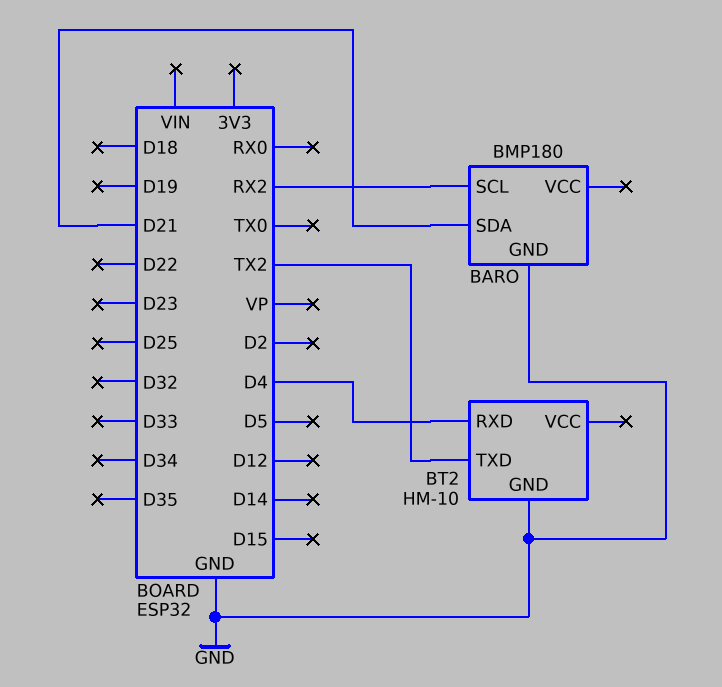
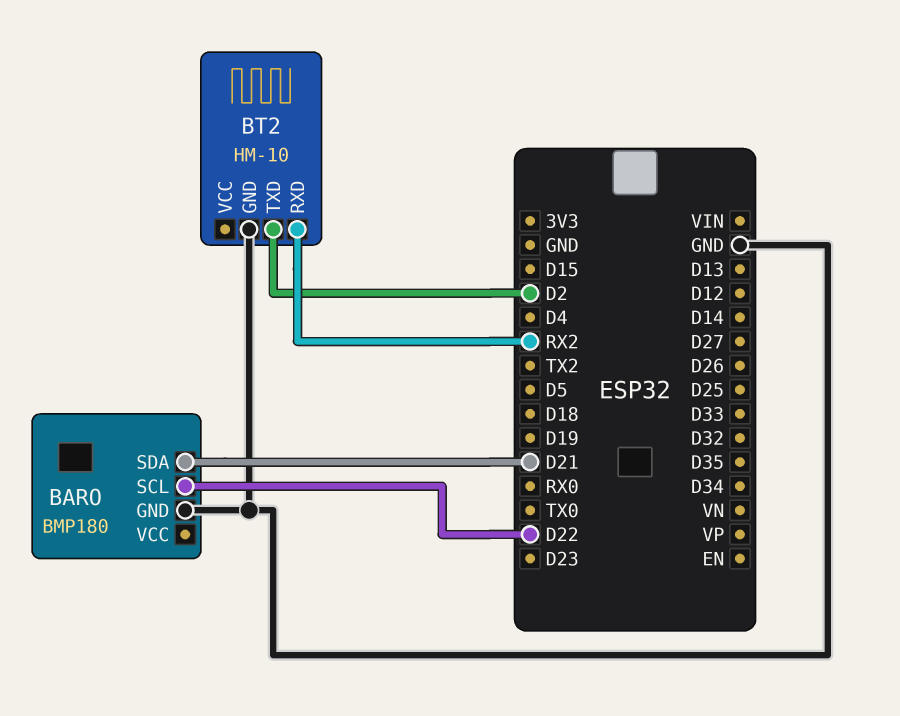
BARO pin SCL: RX2 -> D22
BT2 pin RXD: D4 -> RX2
BT2 pin TXD: TX2 -> D2

